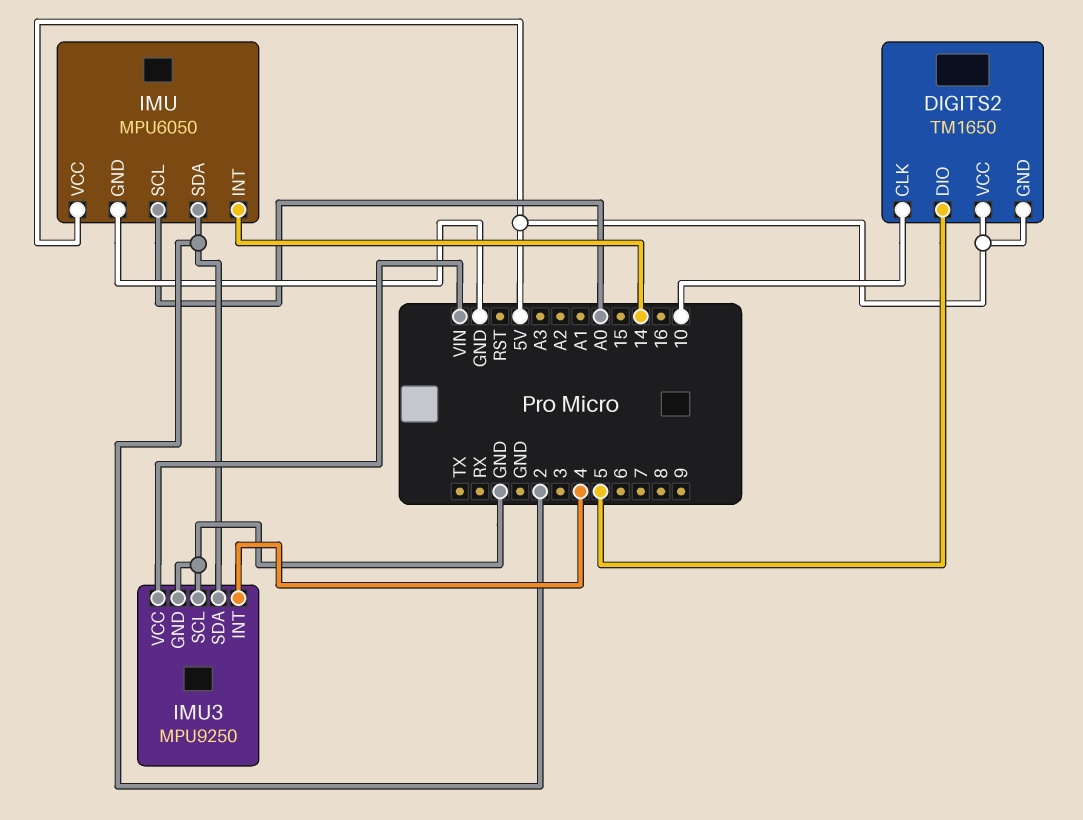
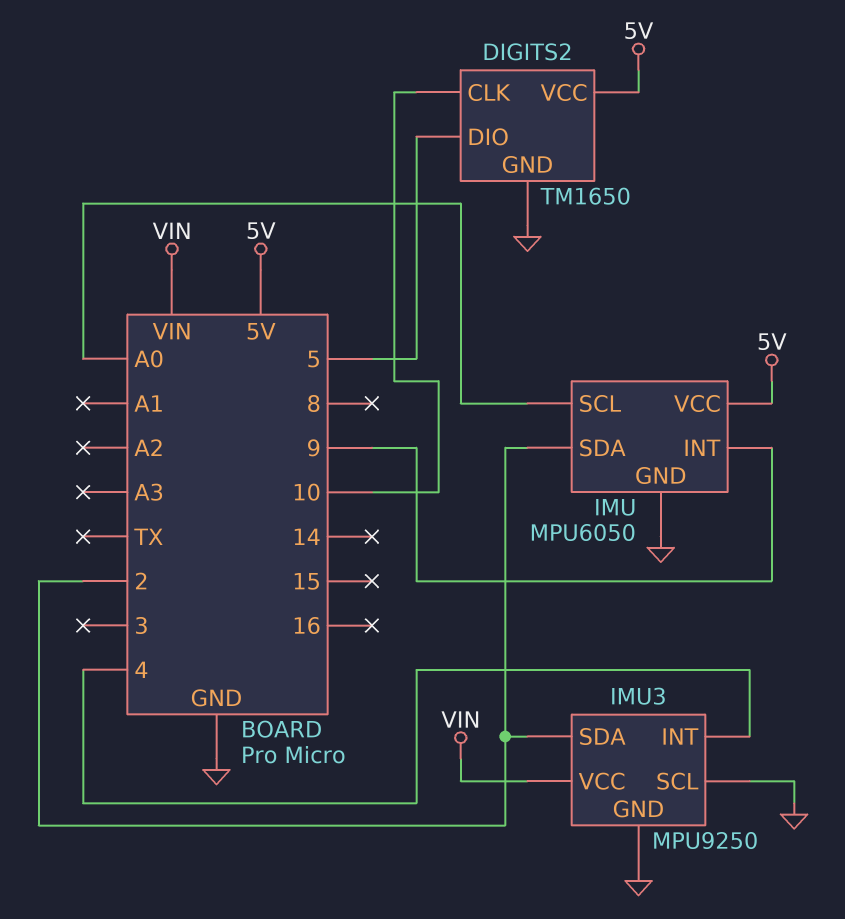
DIGITS2 pin GND: 5V -> GND
IMU pin INT: 14 -> 9

